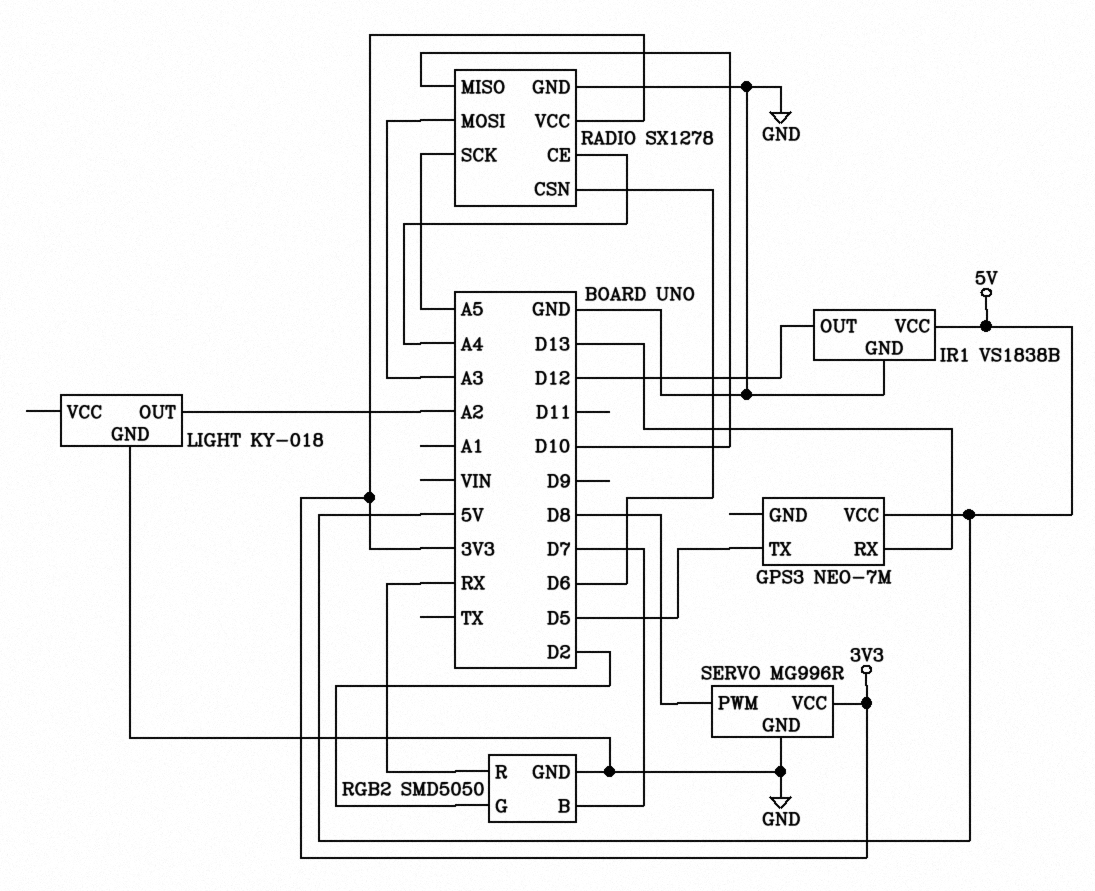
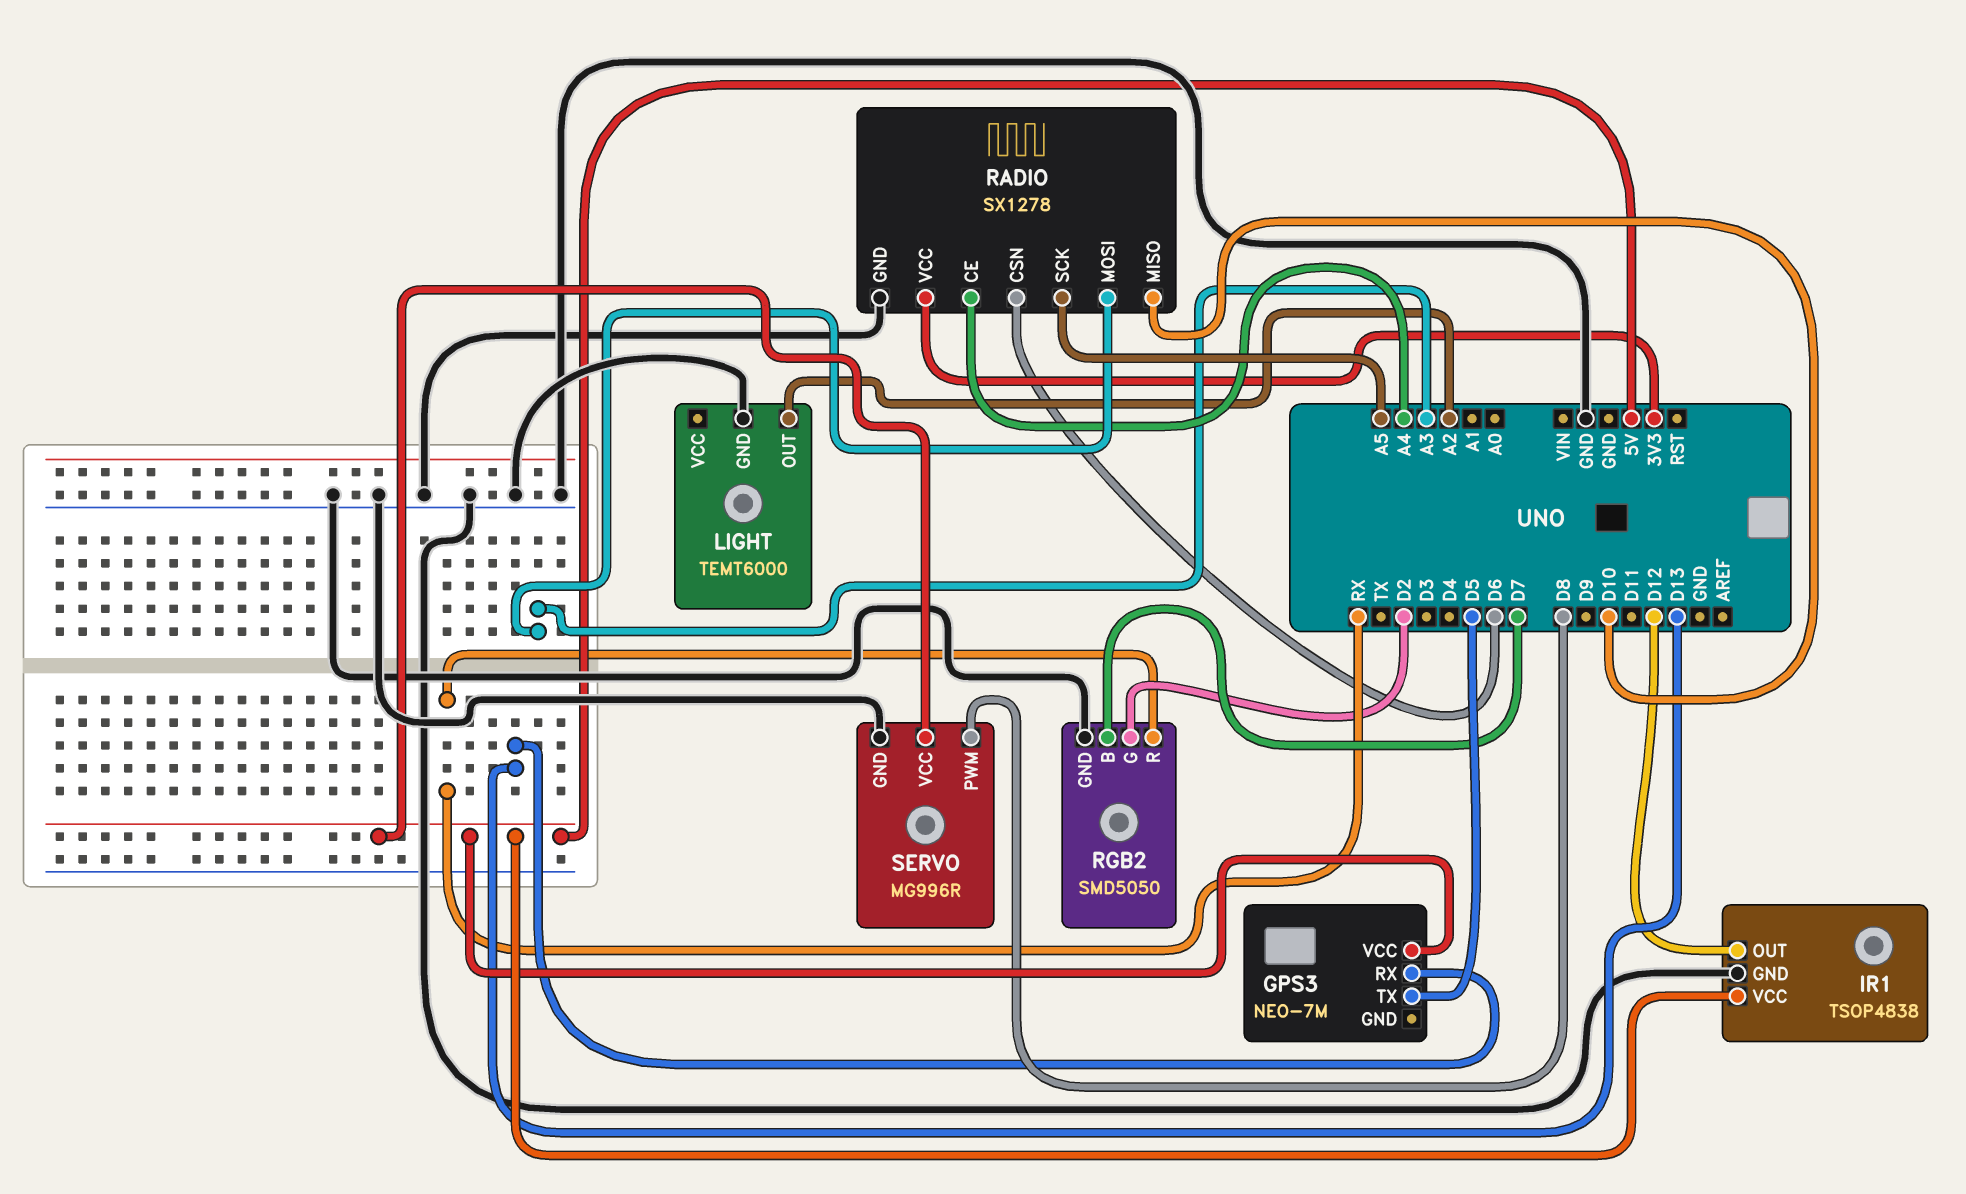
IR1: VS1838B -> TSOP4838
LIGHT: KY-018 -> TEMT6000
SERVO pin VCC: 3V3 -> 5V

